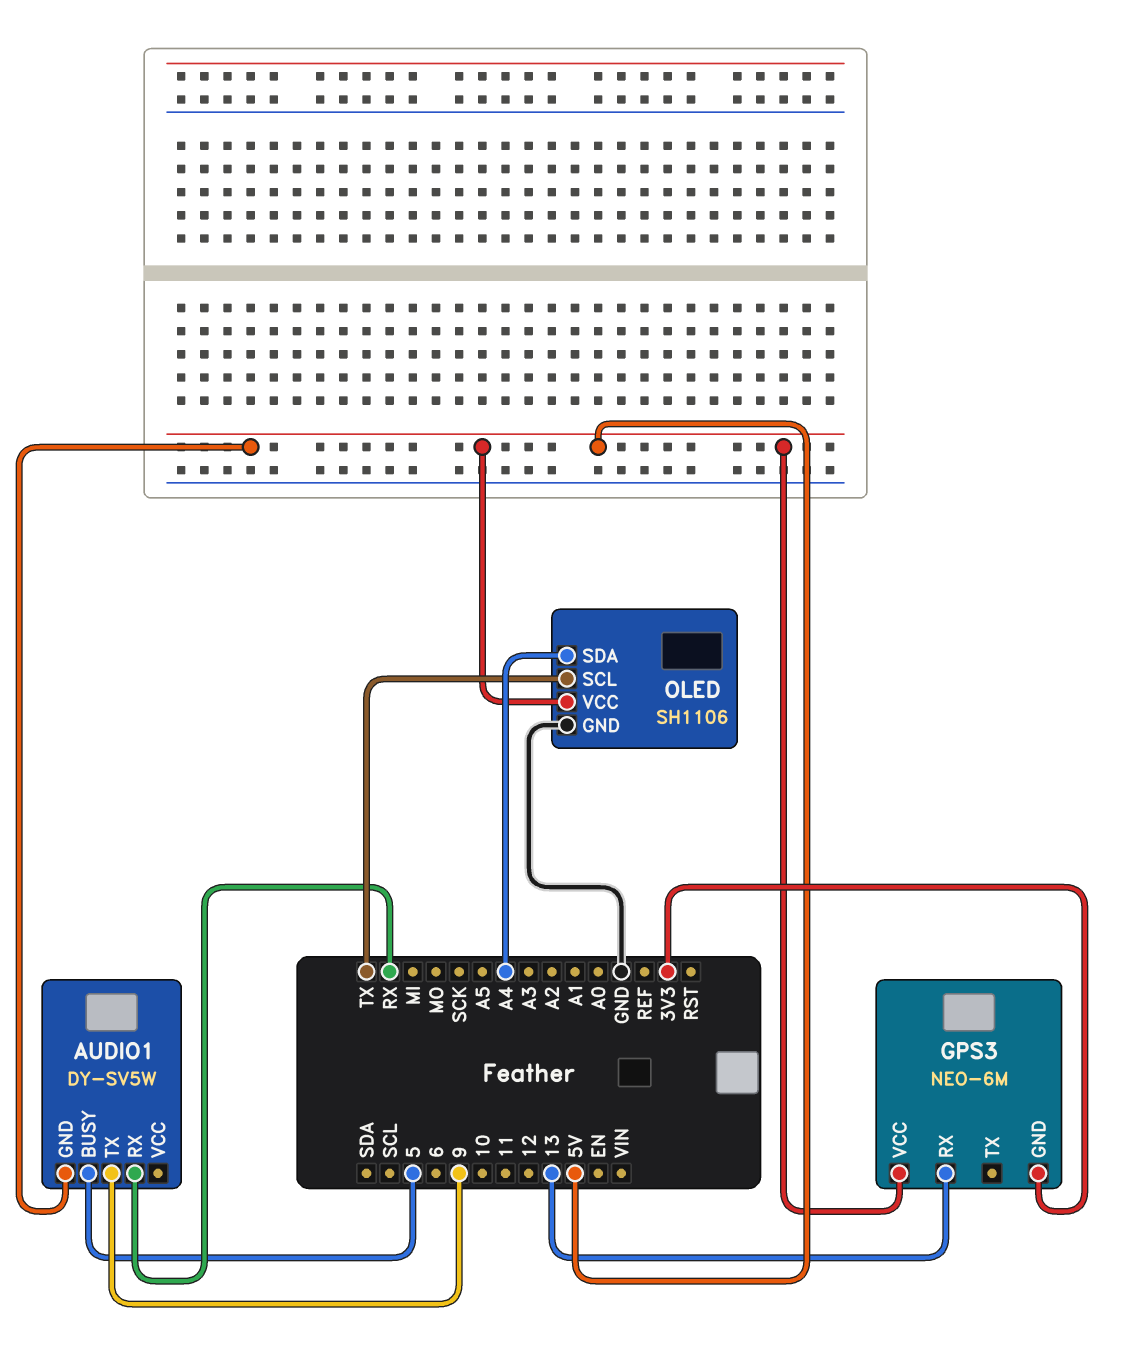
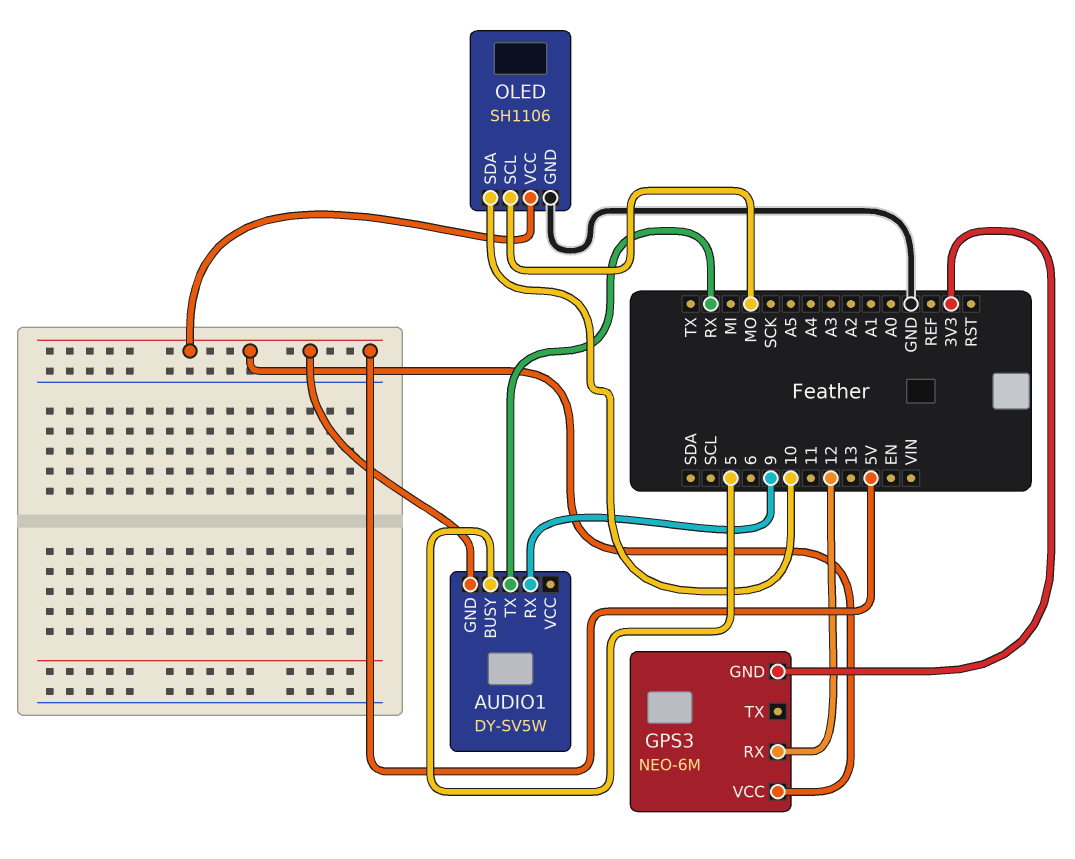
AUDIO1 pin RX: RX -> 9
AUDIO1 pin TX: 9 -> RX
GPS3 pin RX: 13 -> 12
OLED pin SCL: TX -> MO
OLED pin SDA: A4 -> 10

